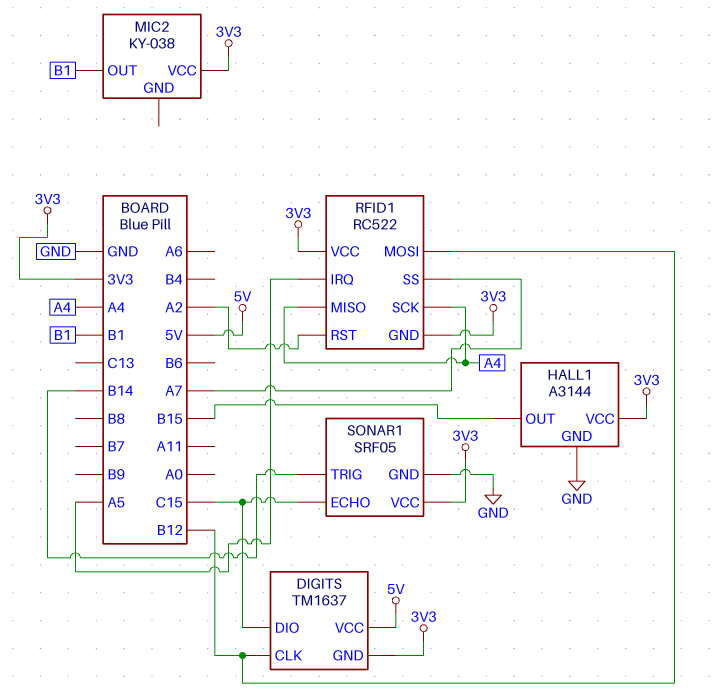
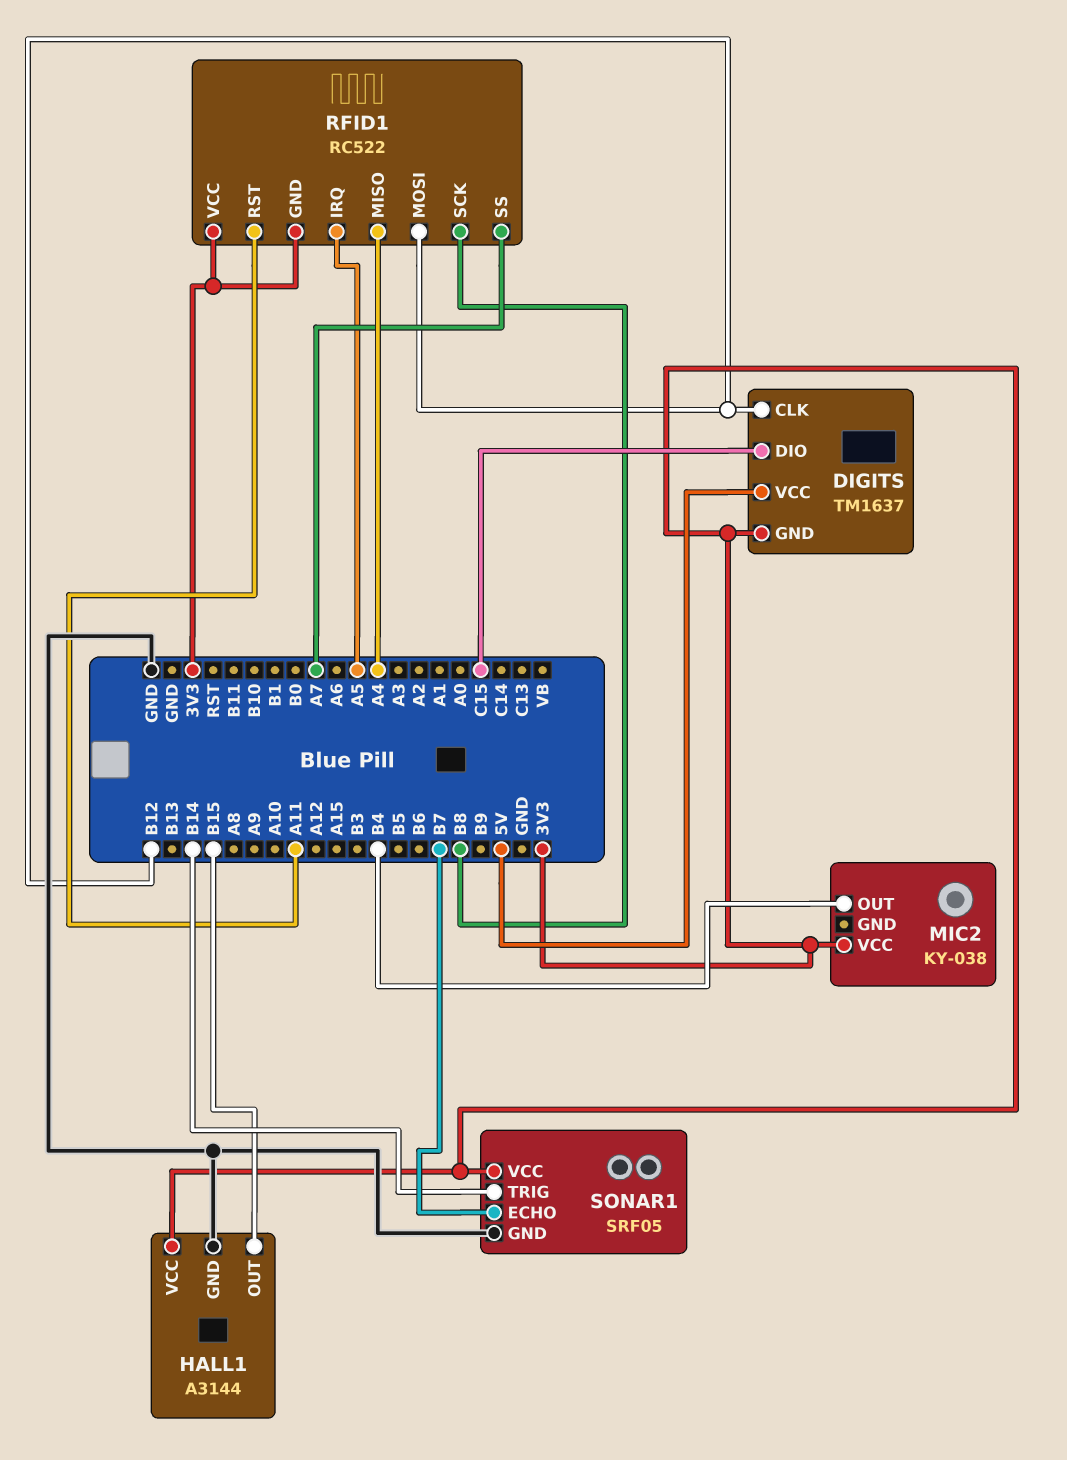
MIC2 pin OUT: B1 -> B4
RFID1 pin RST: A2 -> A11
RFID1 pin SCK: A4 -> B8
SONAR1 pin ECHO: C15 -> B7

